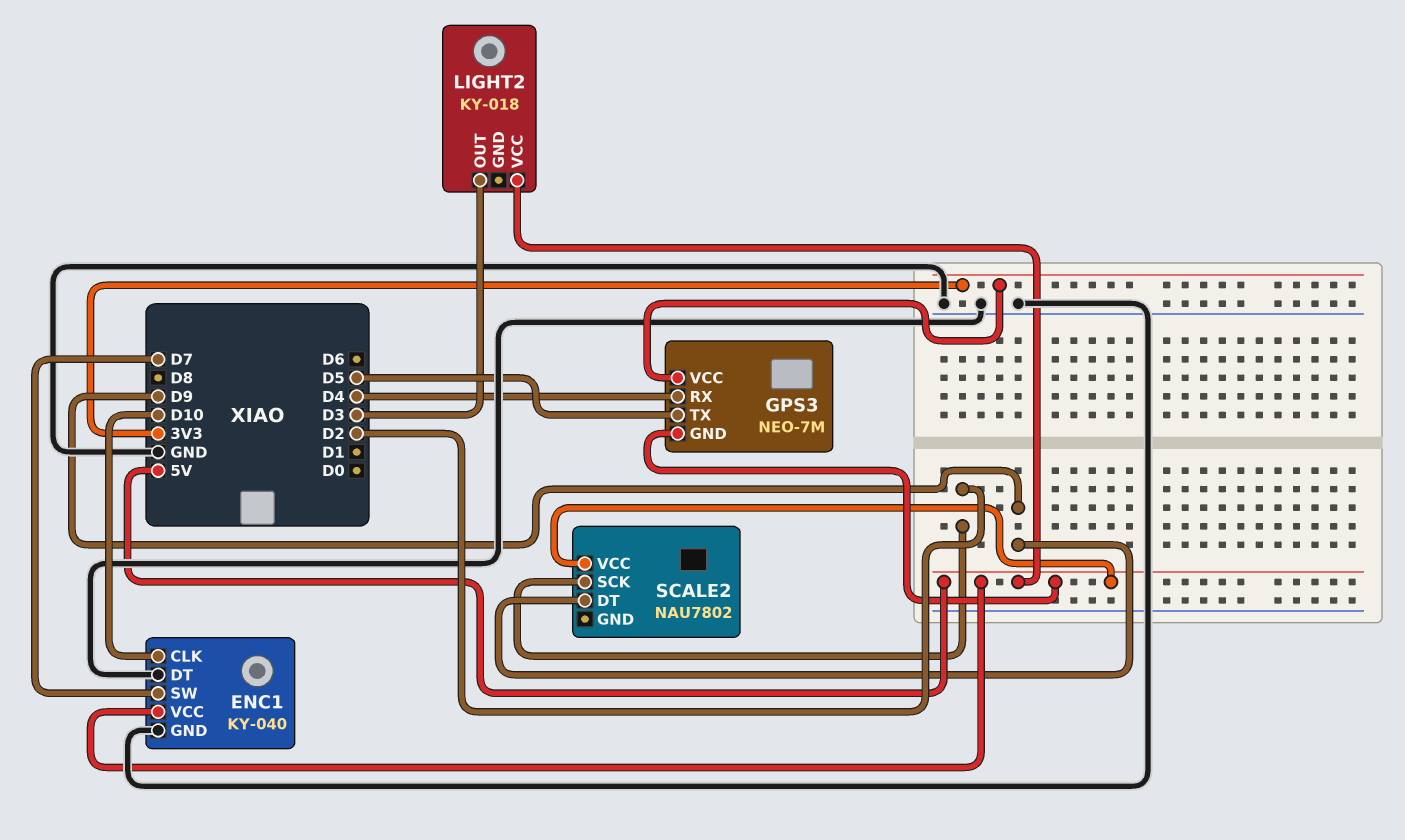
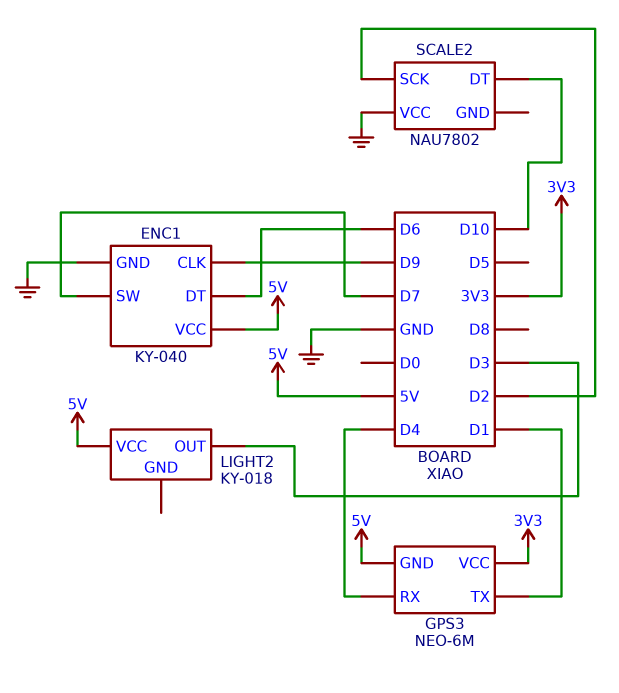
ENC1 pin CLK: D10 -> D9
ENC1 pin DT: GND -> D6
GPS3: NEO-7M -> NEO-6M
GPS3 pin TX: D5 -> D1
SCALE2 pin DT: D9 -> D10
SCALE2 pin VCC: 5V -> GND

